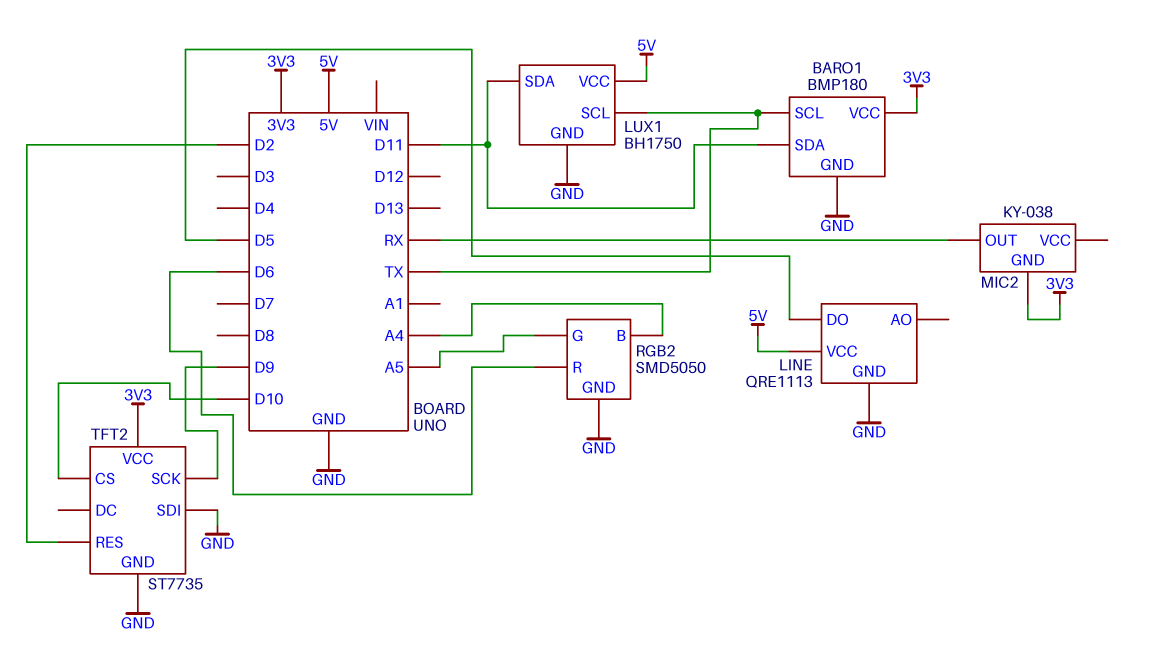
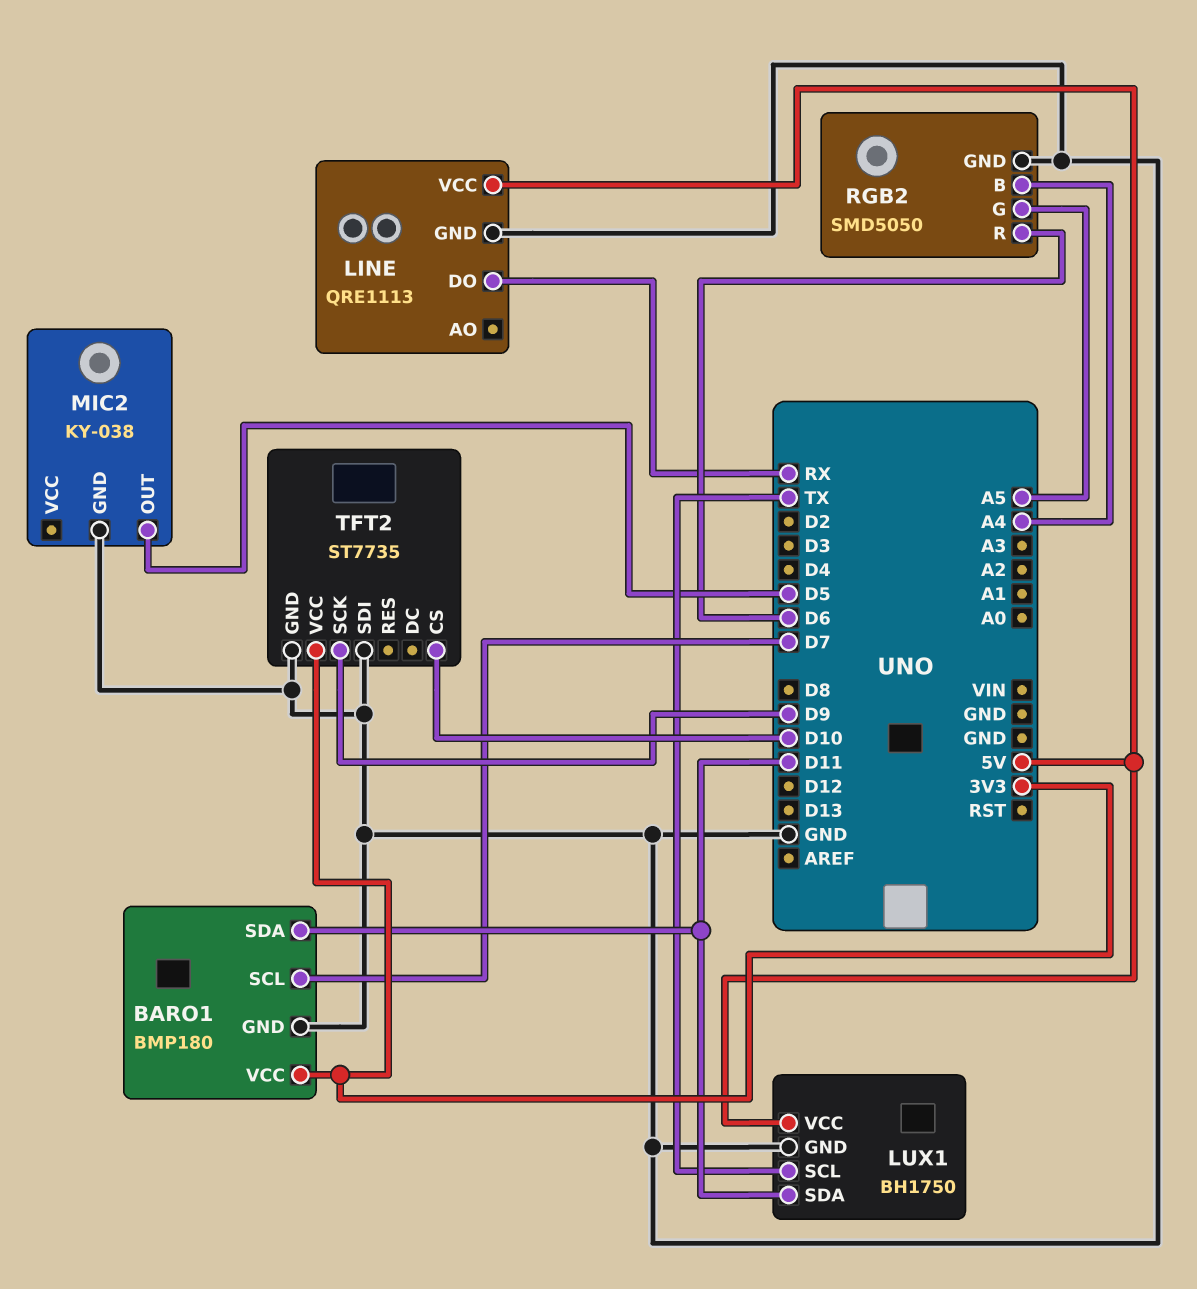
BARO1 pin SCL: TX -> D7
LINE pin DO: D5 -> RX
MIC2 pin GND: 3V3 -> GND
MIC2 pin OUT: RX -> D5
TFT2 pin RES: D2 -> none

